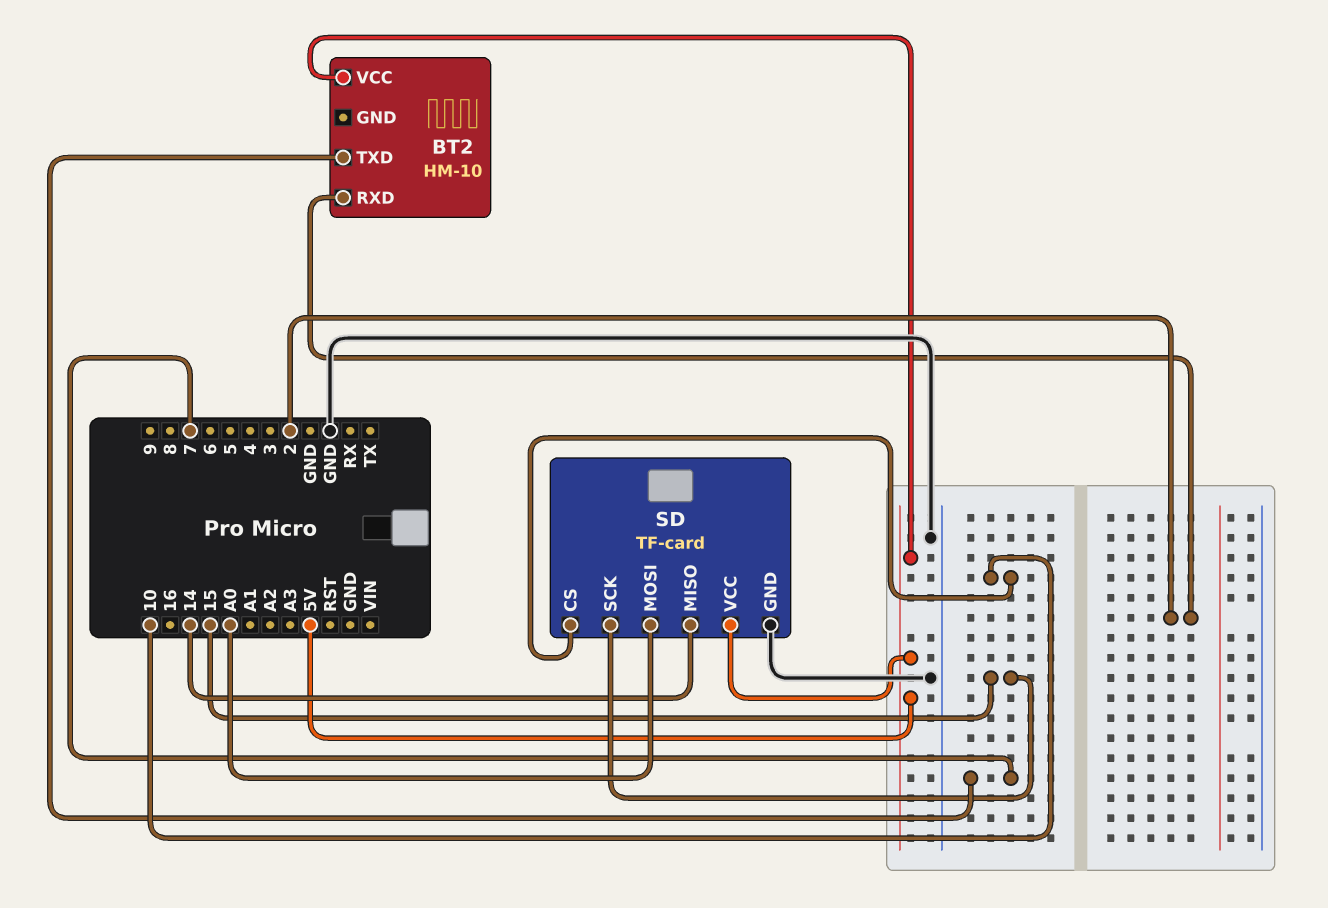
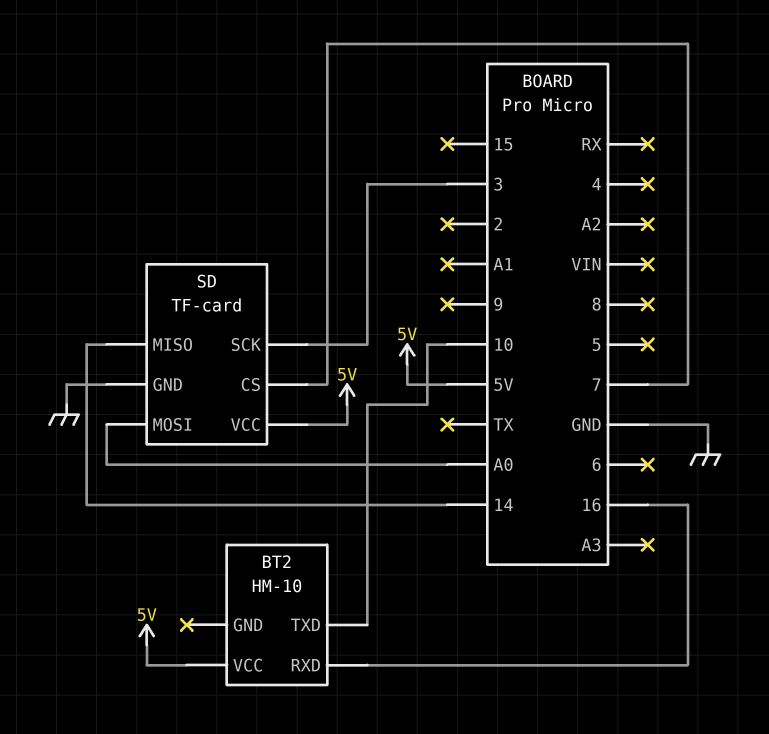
BT2 pin RXD: 2 -> 16
BT2 pin TXD: 7 -> 10
SD pin CS: 10 -> 7
SD pin SCK: 15 -> 3

